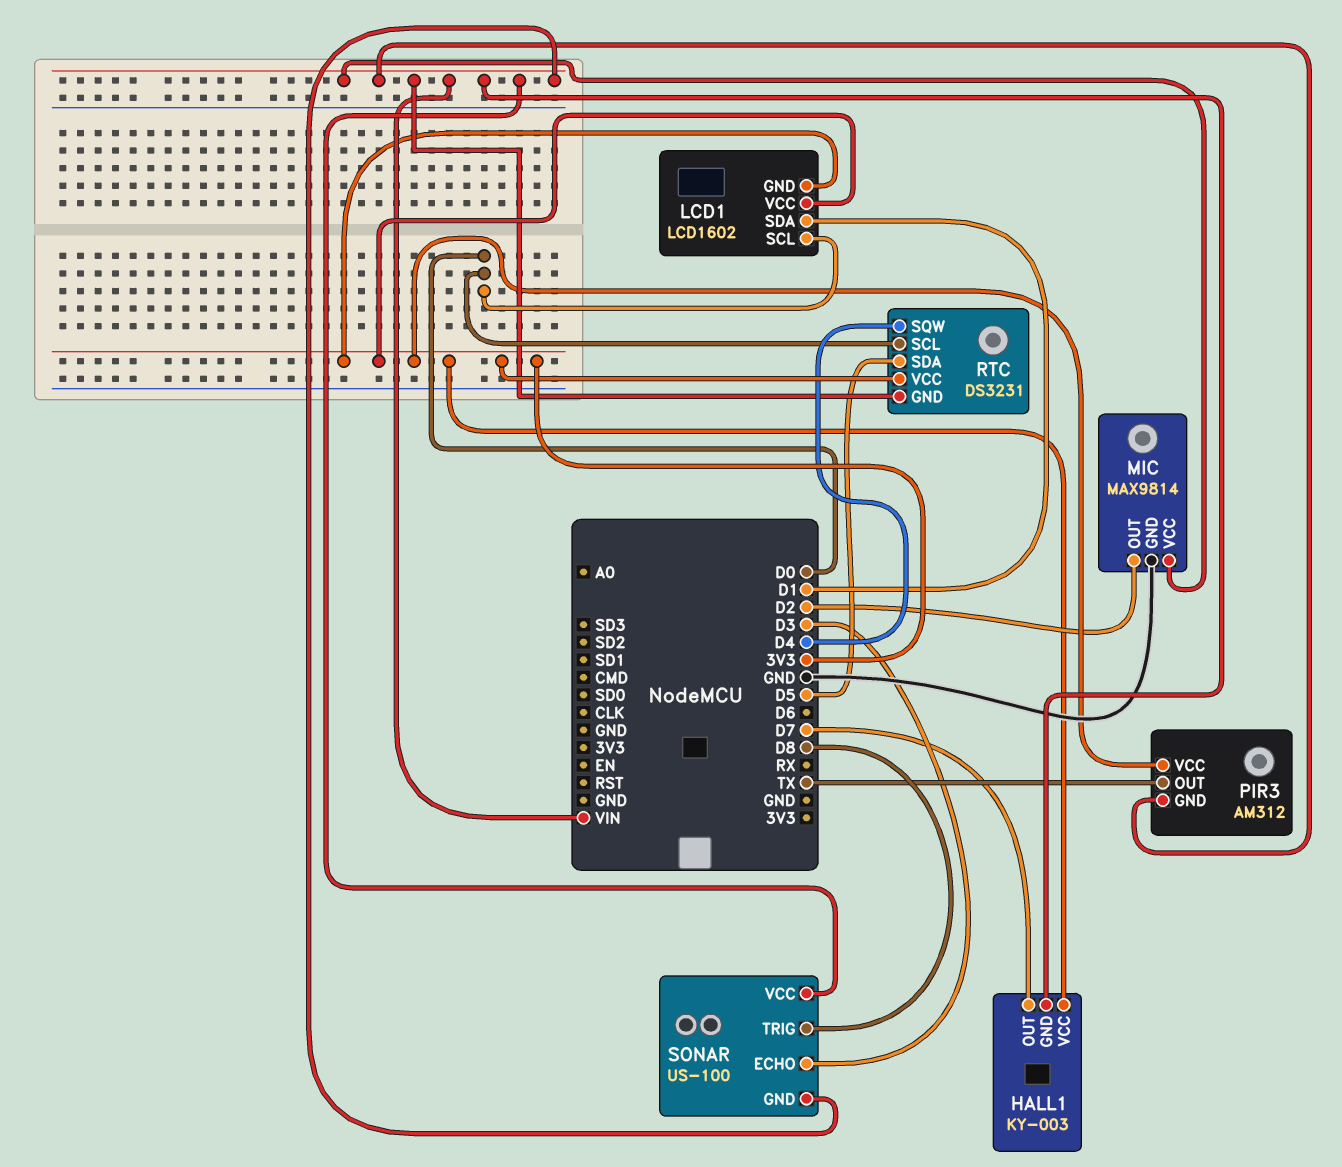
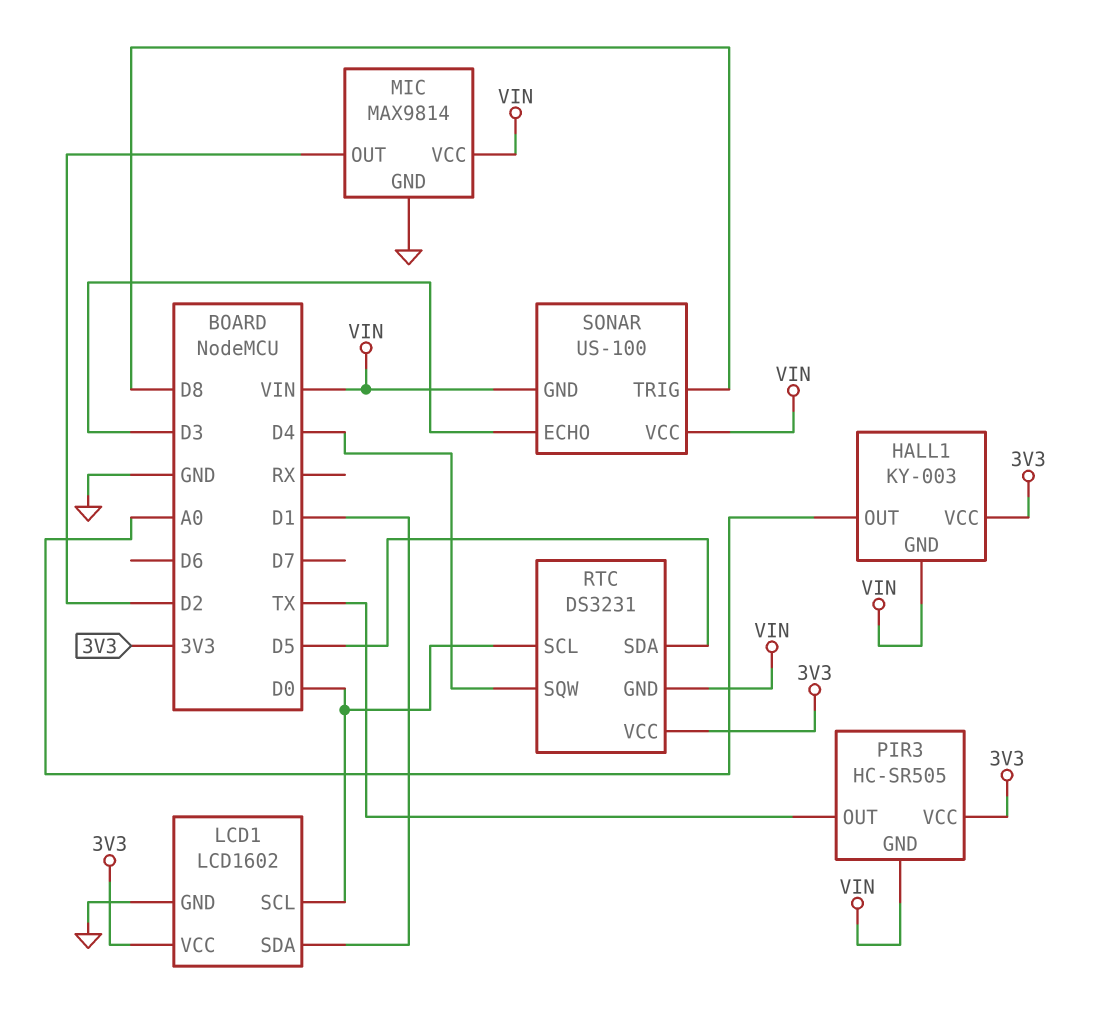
HALL1 pin OUT: D7 -> A0
LCD1 pin GND: 3V3 -> GND
PIR3: AM312 -> HC-SR505

